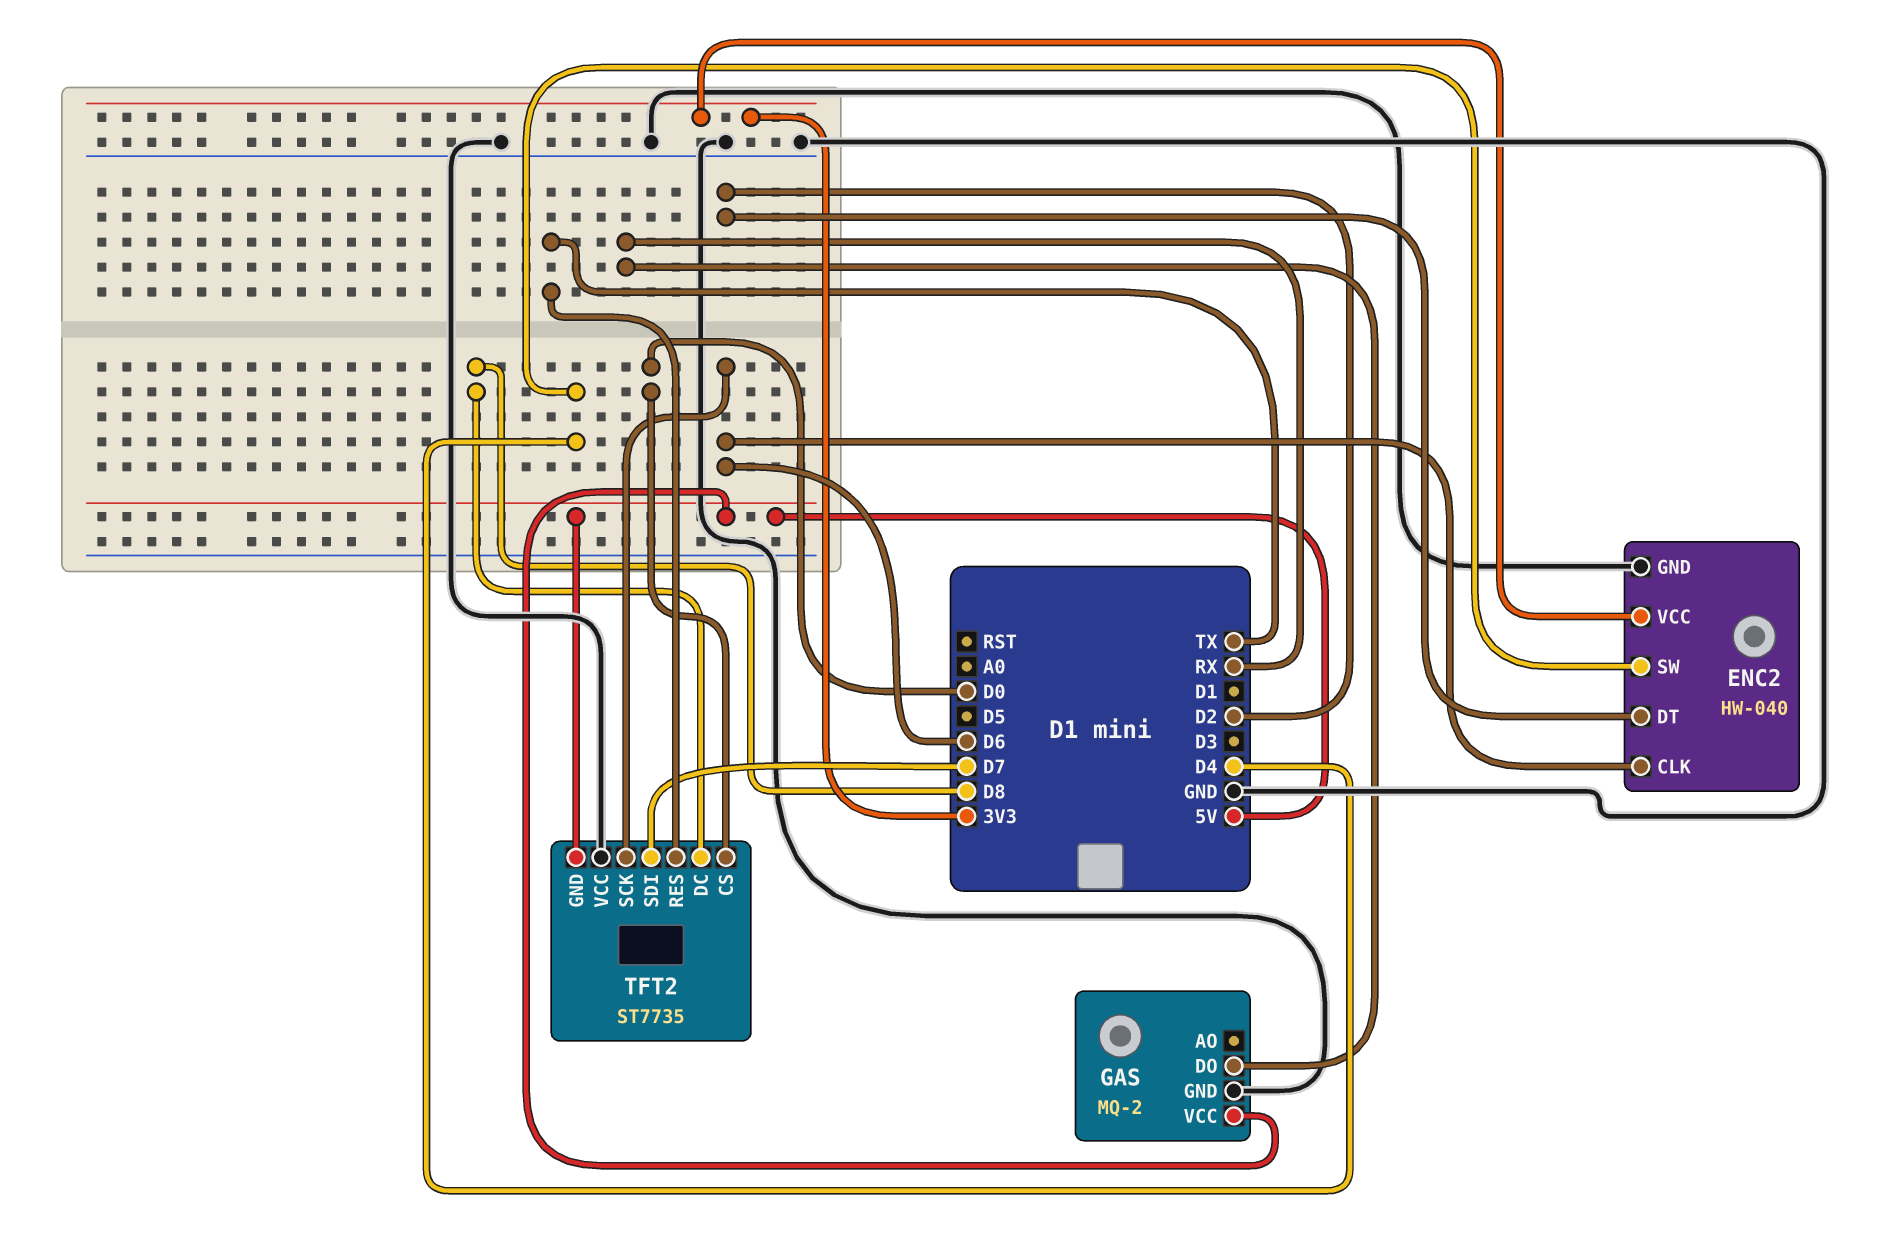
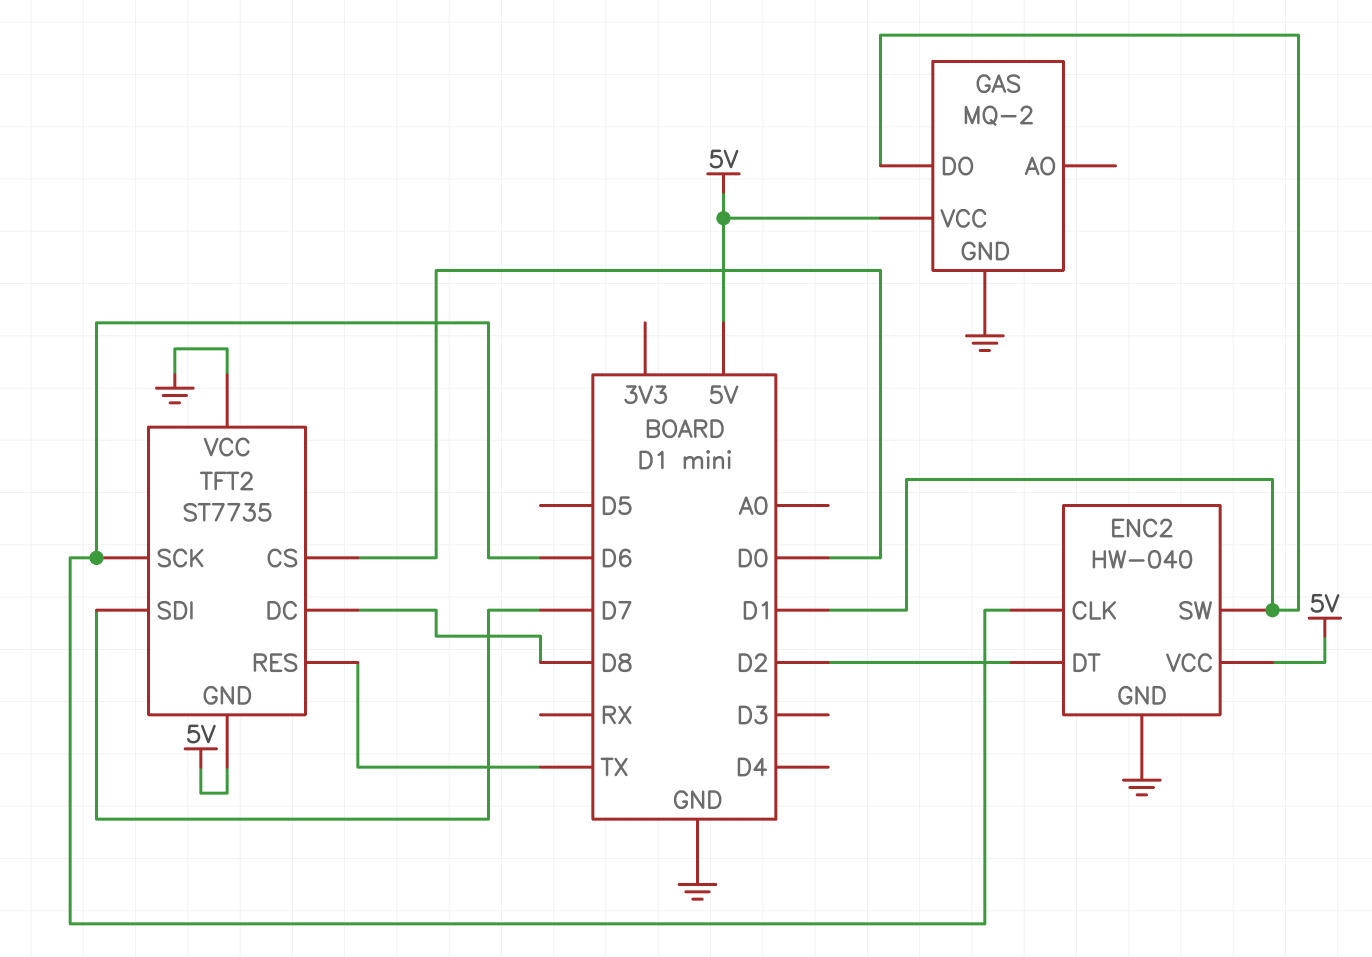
ENC2 pin SW: D4 -> D1
ENC2 pin VCC: 3V3 -> 5V
GAS pin DO: RX -> D1

